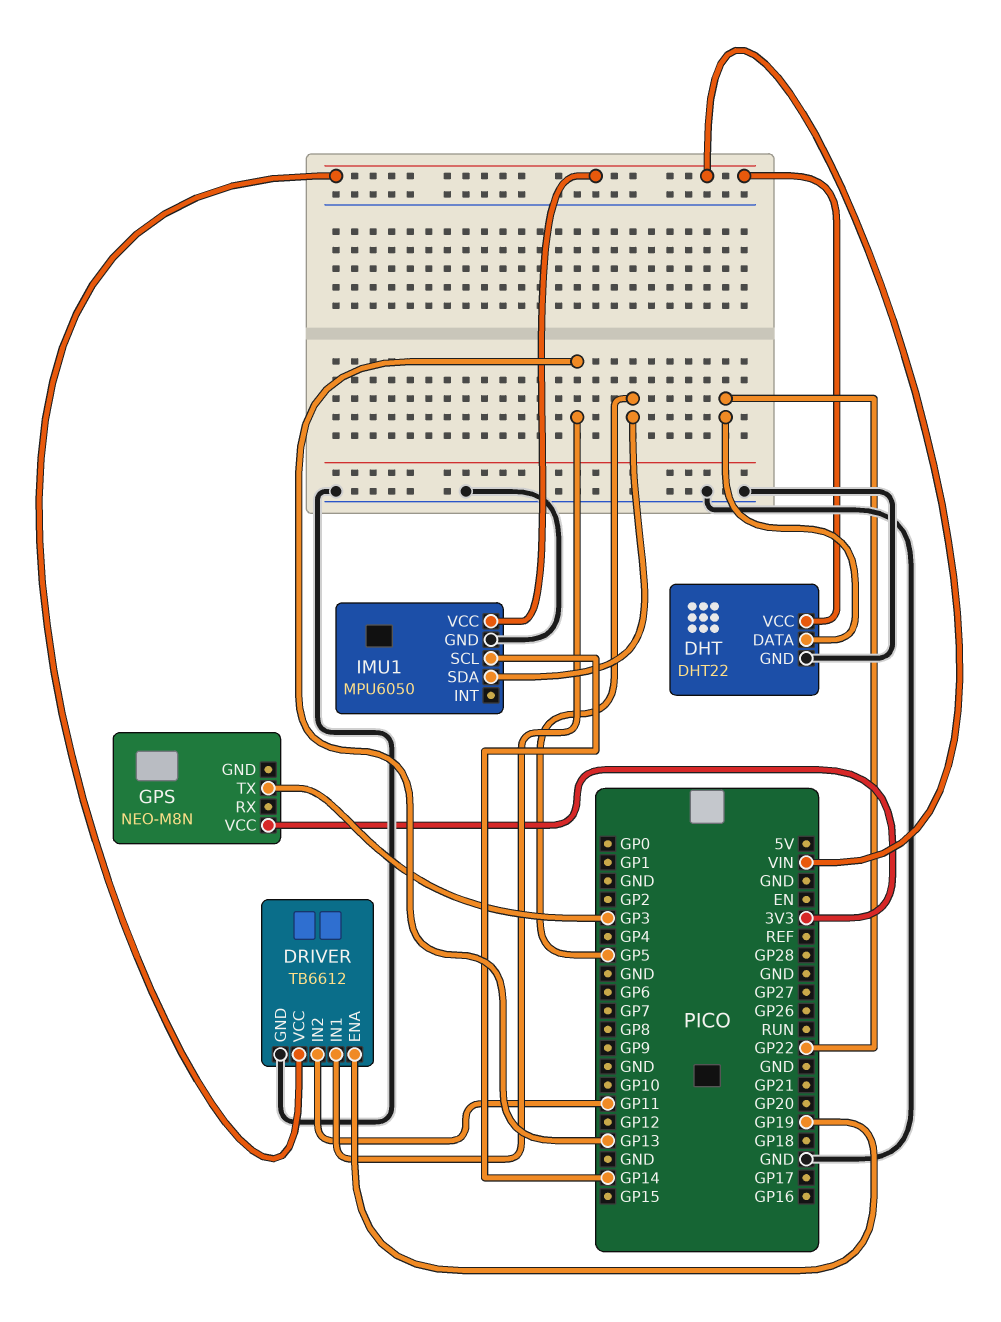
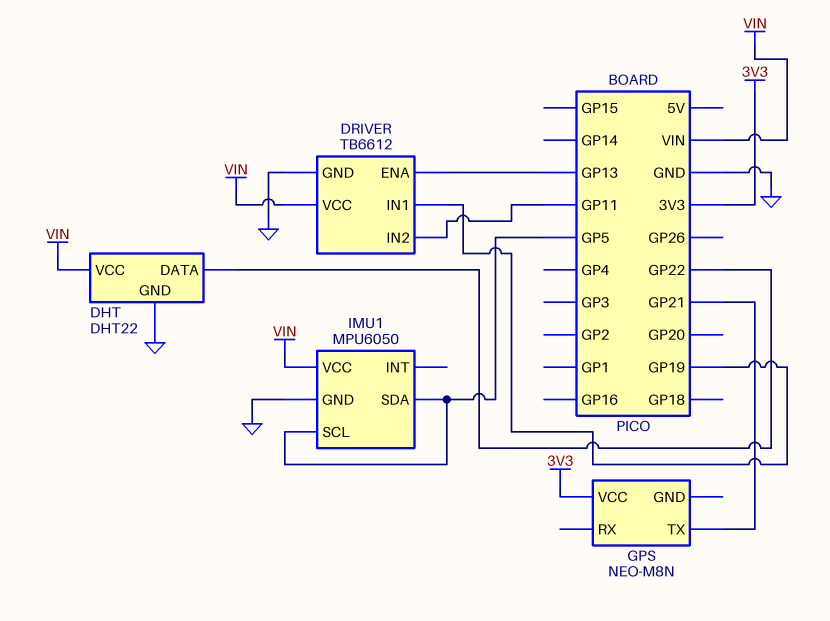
DRIVER pin ENA: GP19 -> GP13
DRIVER pin IN1: GP13 -> GP19
GPS pin TX: GP3 -> GP21
IMU1 pin SCL: GP14 -> GP5

